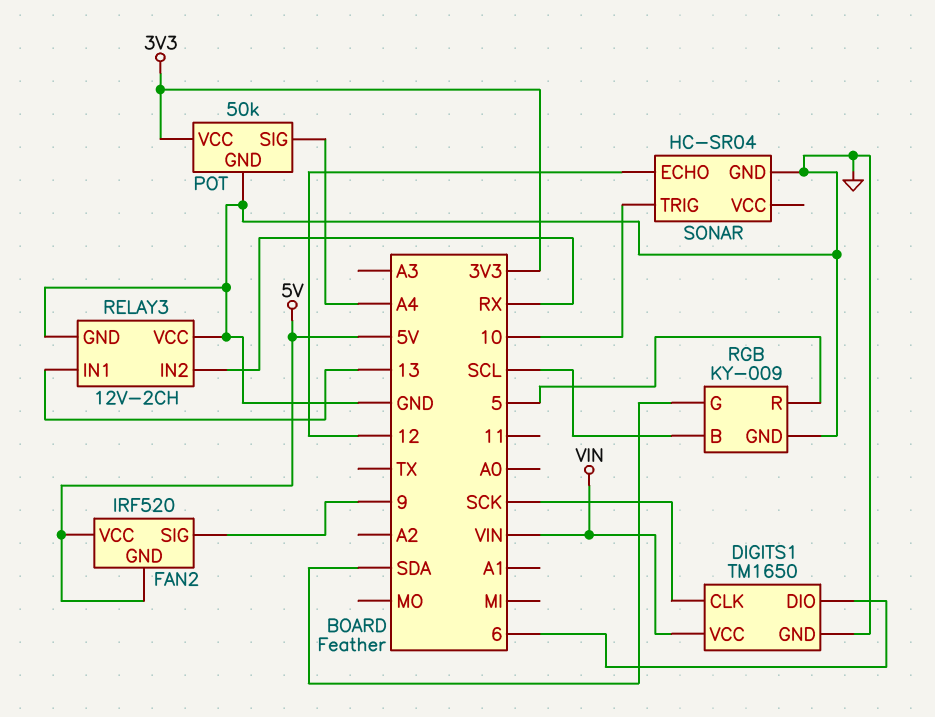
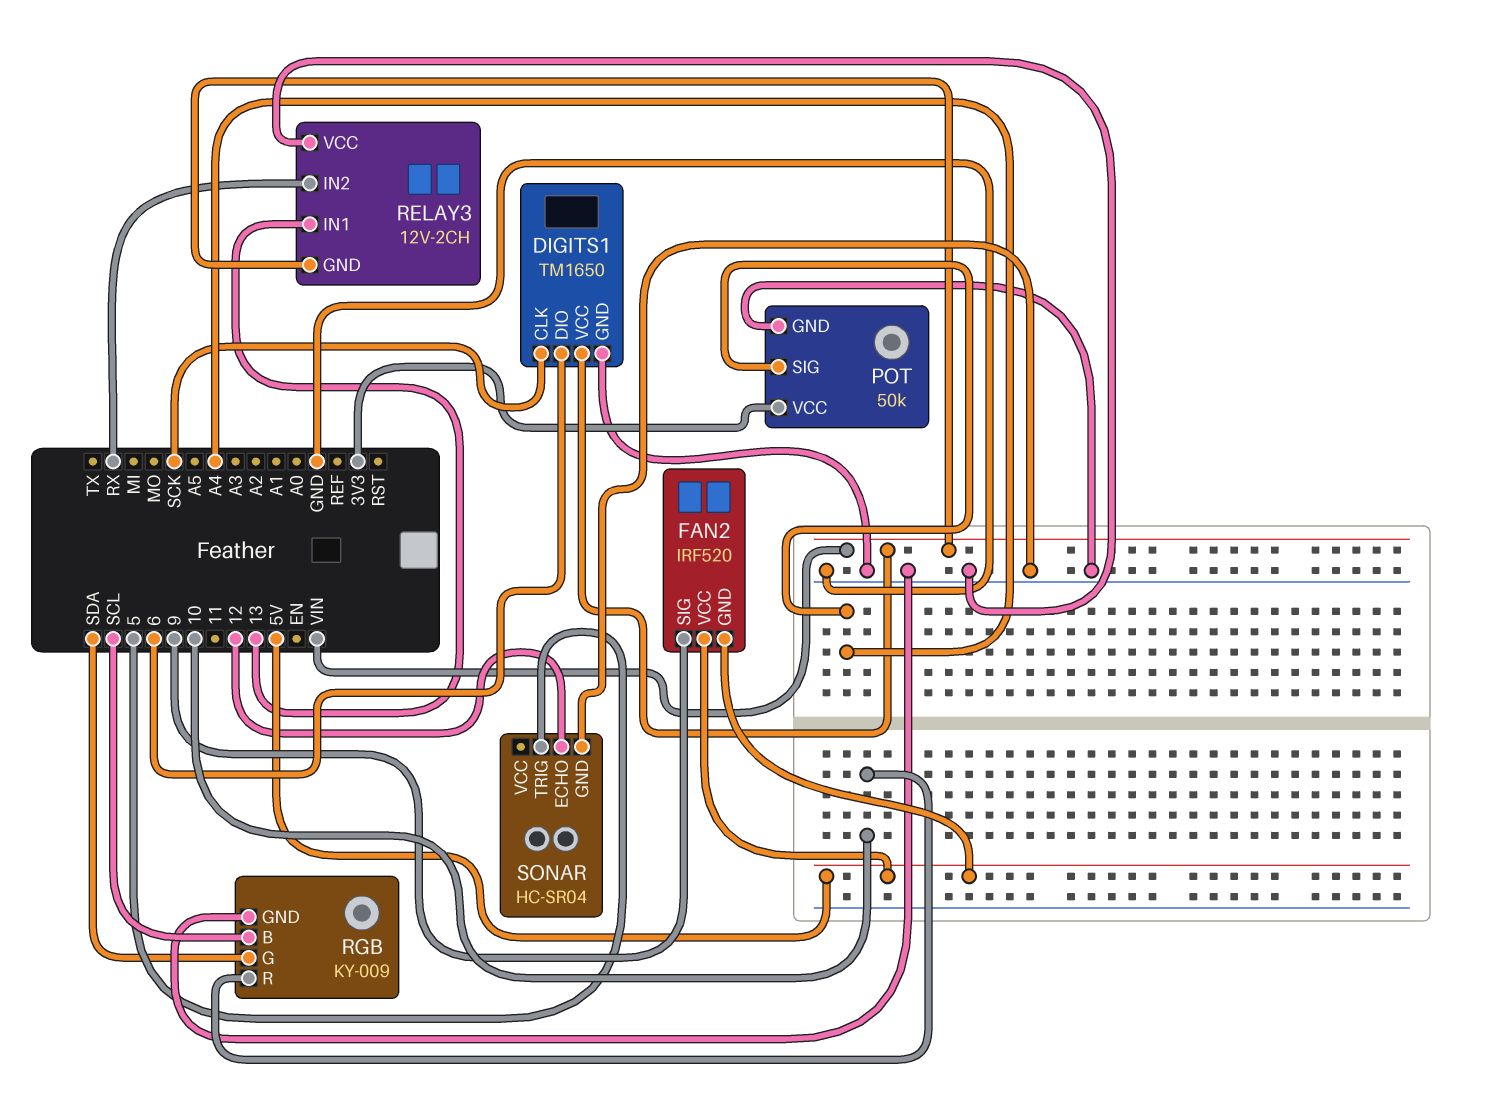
RELAY3 pin GND: GND -> VIN
RGB pin R: 5 -> 10
SONAR pin TRIG: 10 -> 5

